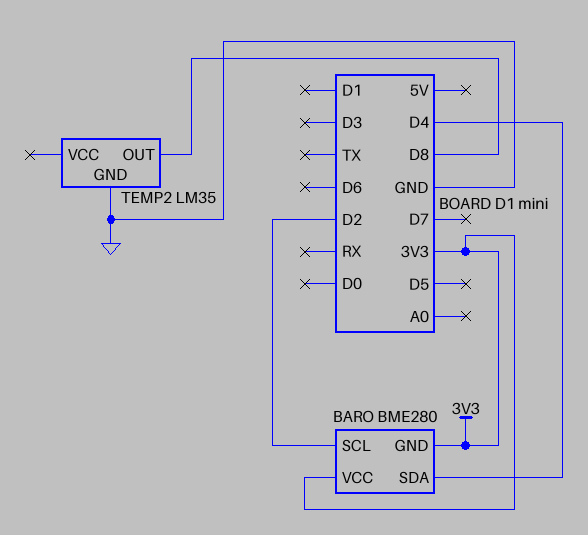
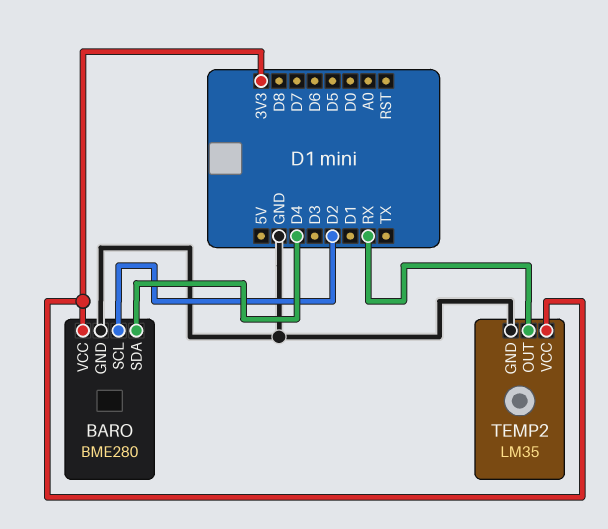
BARO pin GND: 3V3 -> GND
TEMP2 pin OUT: D8 -> RX
TEMP2 pin VCC: none -> 3V3

